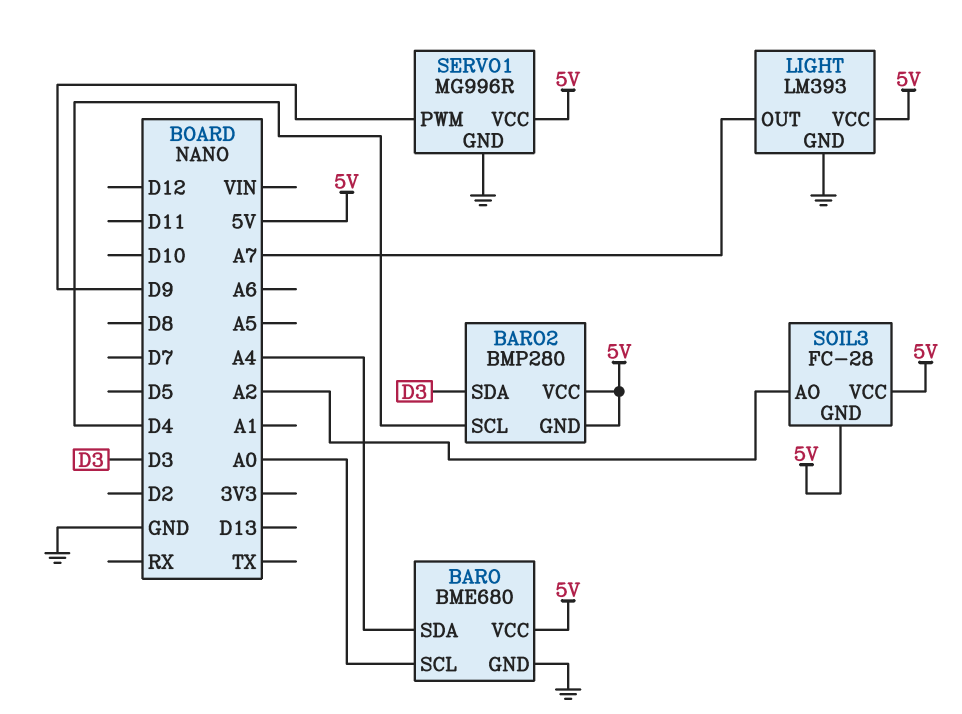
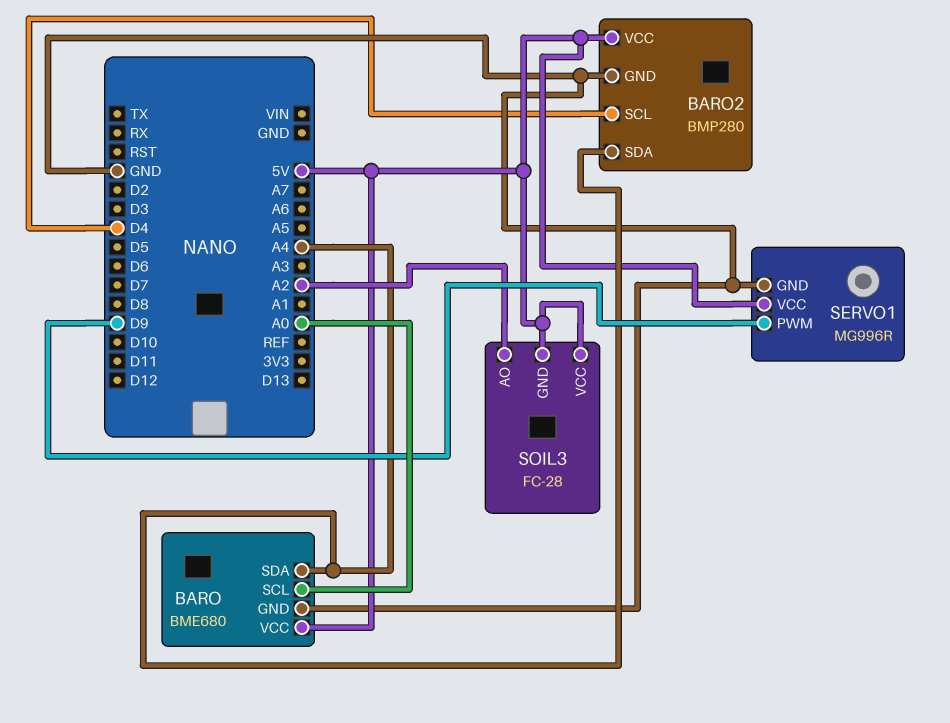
BARO2 pin GND: 5V -> GND
BARO2 pin SDA: D3 -> A4
LIGHT: LM393 -> none
LIGHT pin GND: GND -> none
LIGHT pin OUT: A7 -> none
LIGHT pin VCC: 5V -> none

